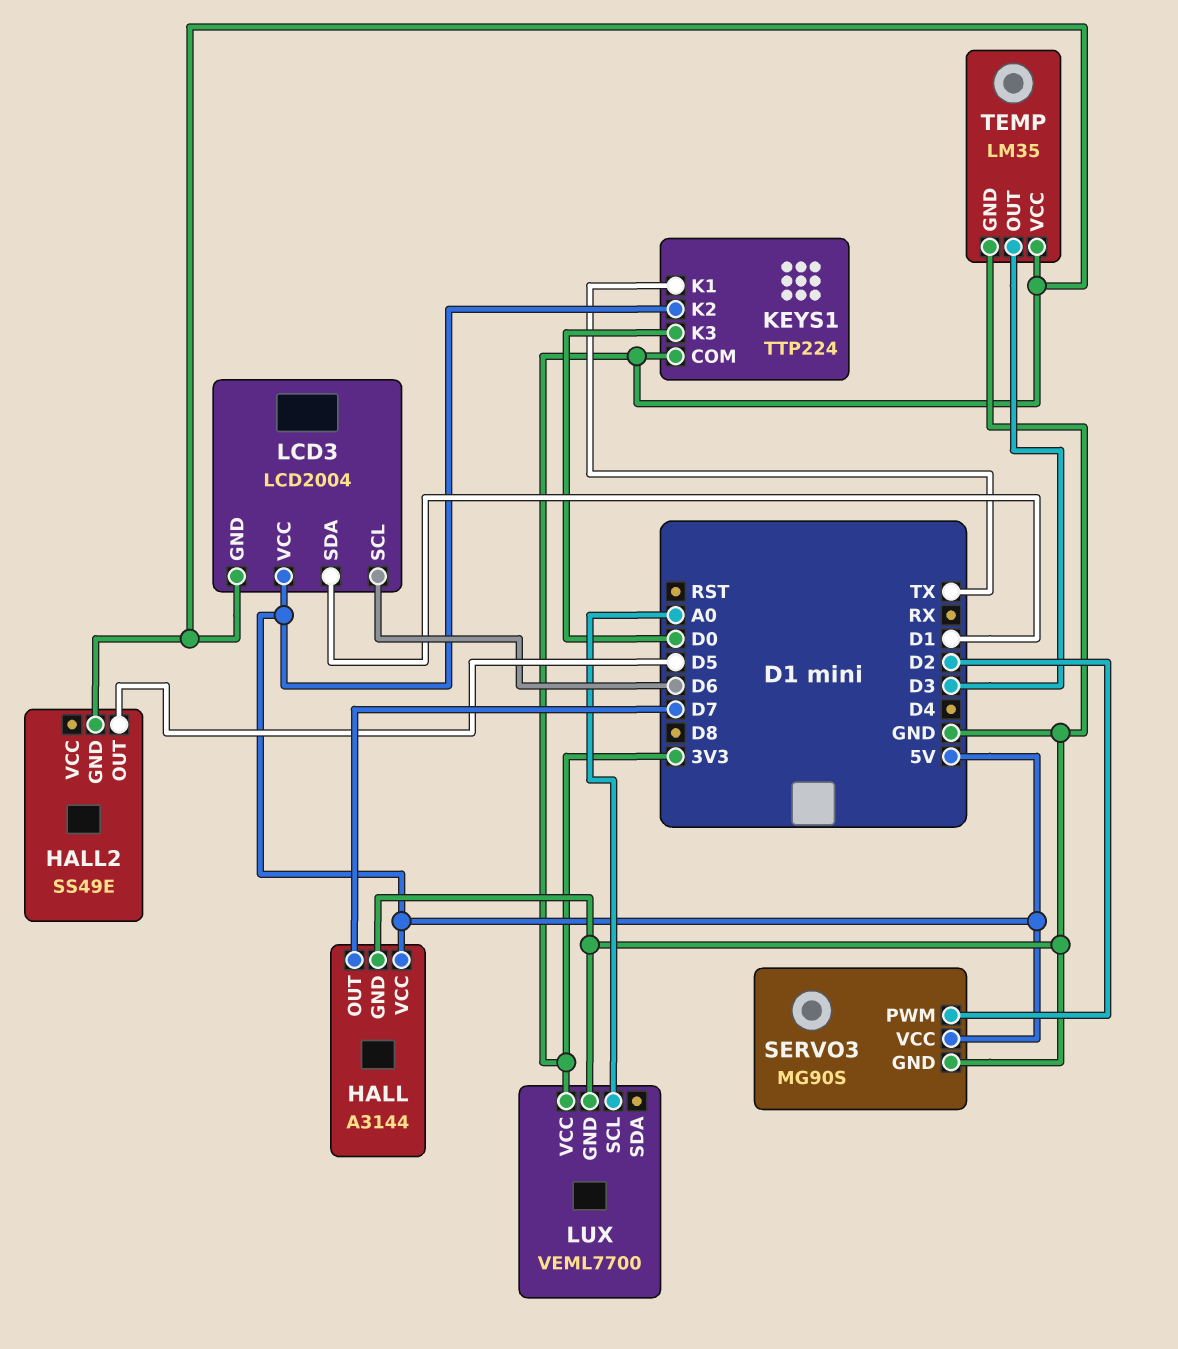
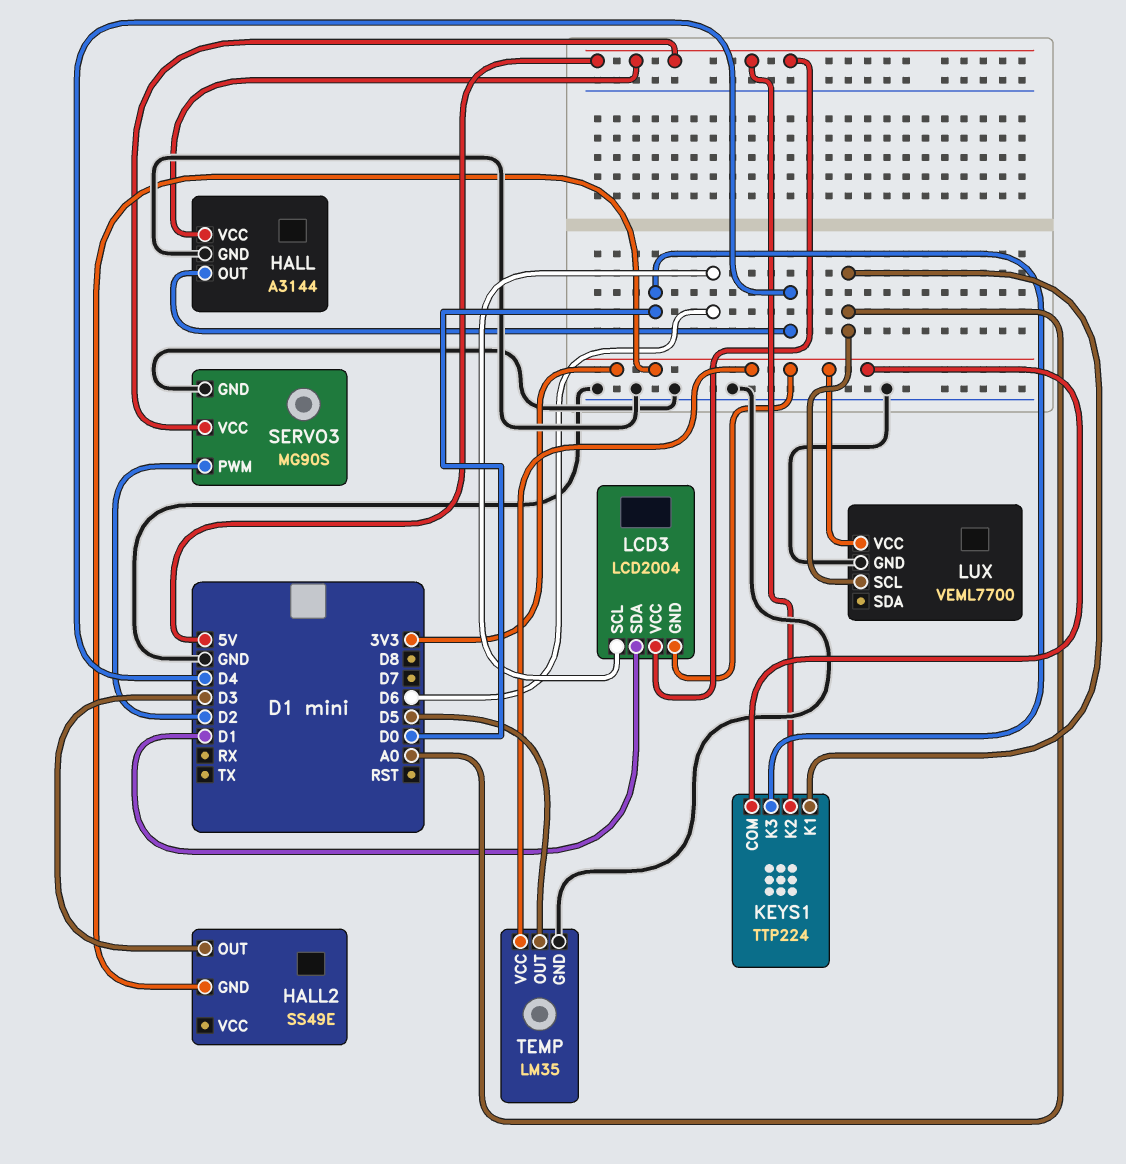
HALL pin OUT: D7 -> D4
HALL2 pin OUT: D5 -> D3
KEYS1 pin K1: TX -> A0
TEMP pin OUT: D3 -> D5

